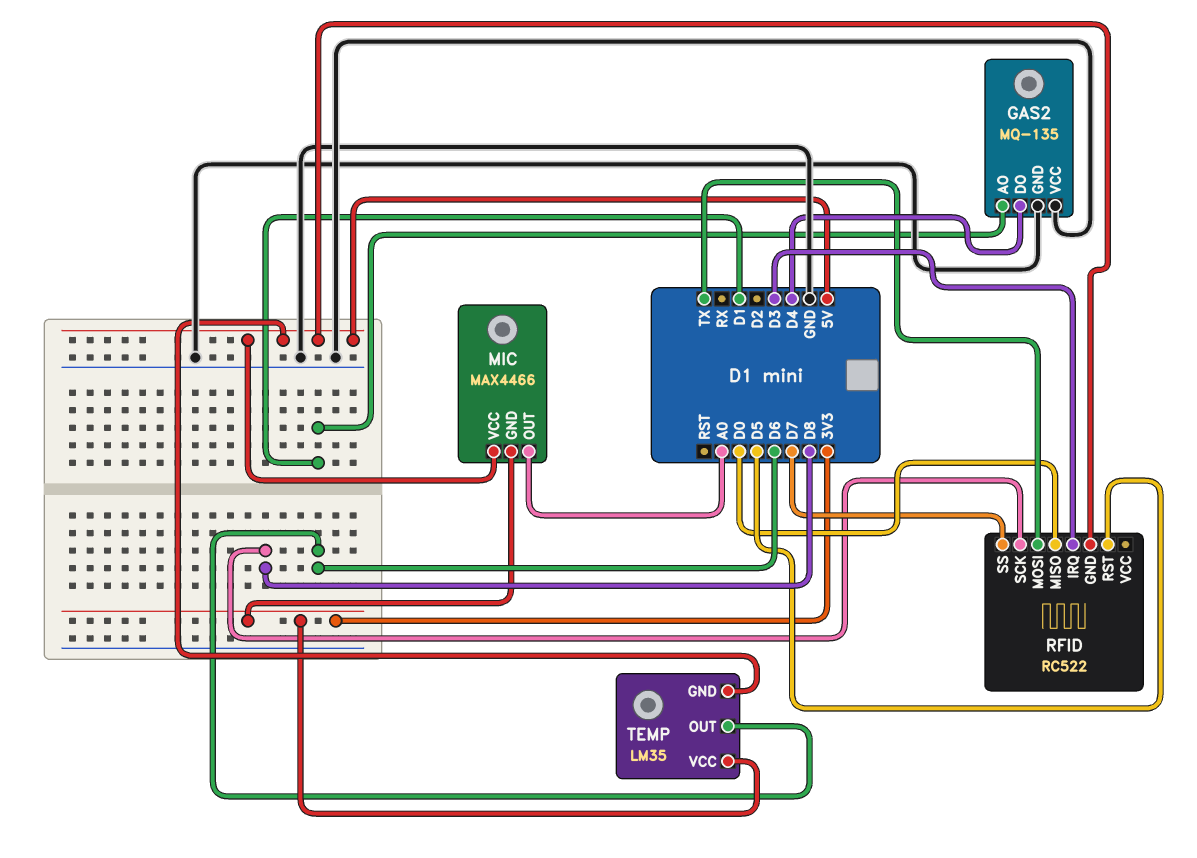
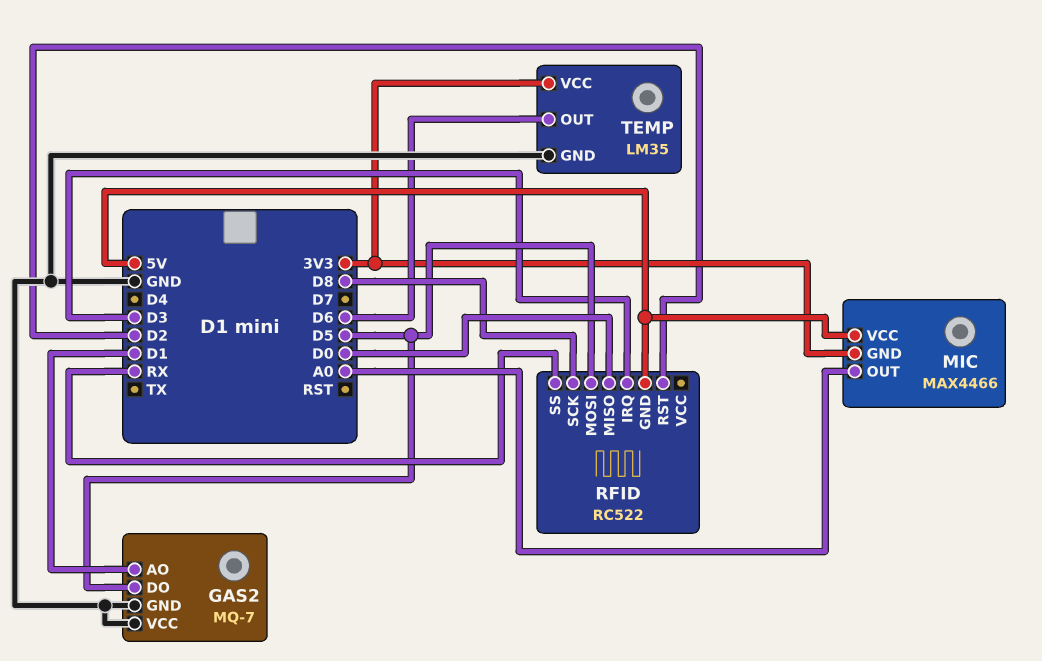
GAS2: MQ-135 -> MQ-7
GAS2 pin DO: D4 -> D5
RFID pin MOSI: TX -> D5
RFID pin RST: D5 -> D2
RFID pin SS: D7 -> RX
TEMP pin GND: 5V -> GND

